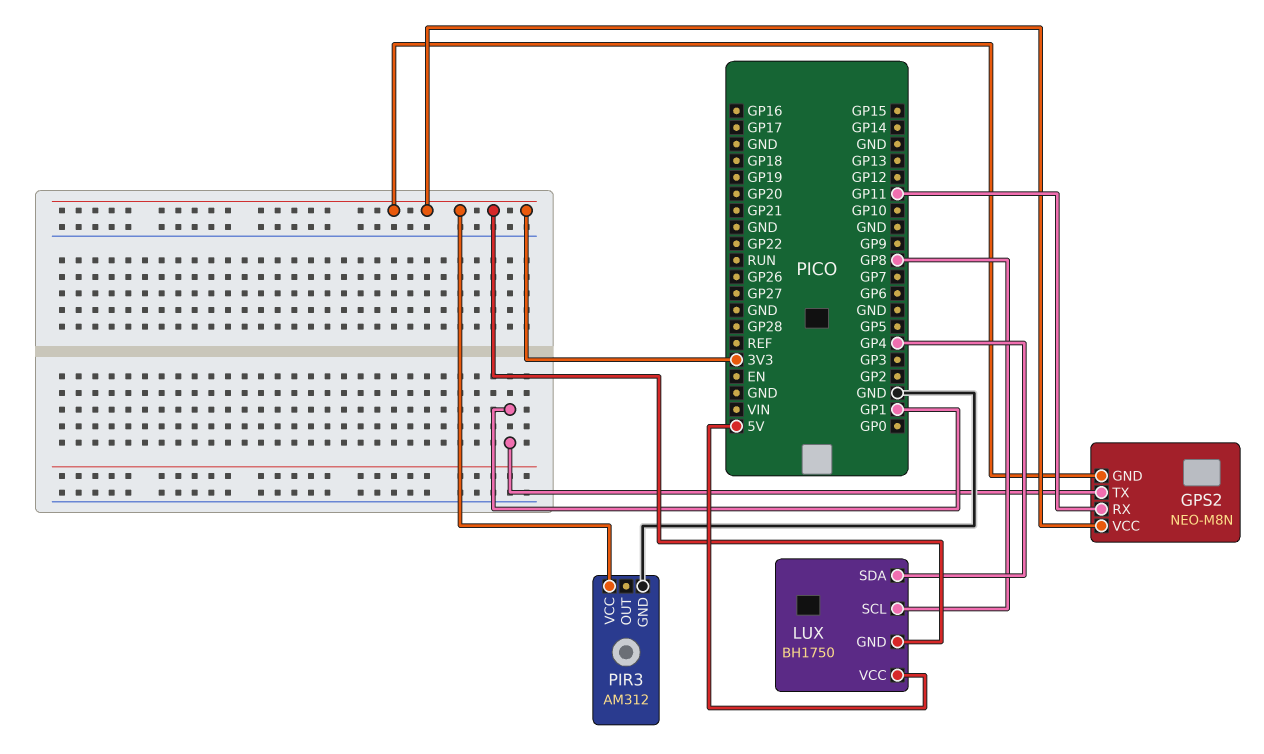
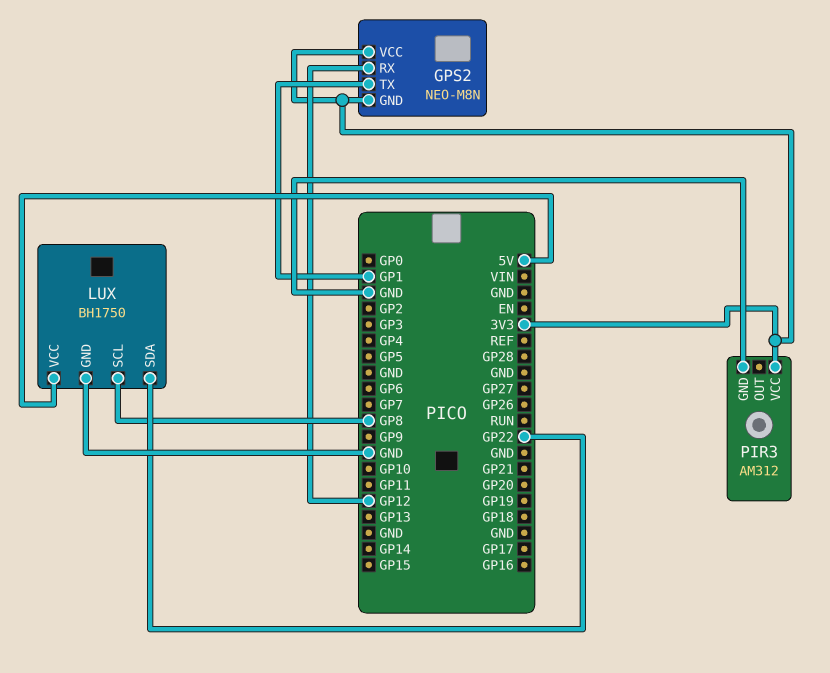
GPS2 pin RX: GP11 -> GP12
LUX pin GND: 3V3 -> GND
LUX pin SDA: GP4 -> GP22

